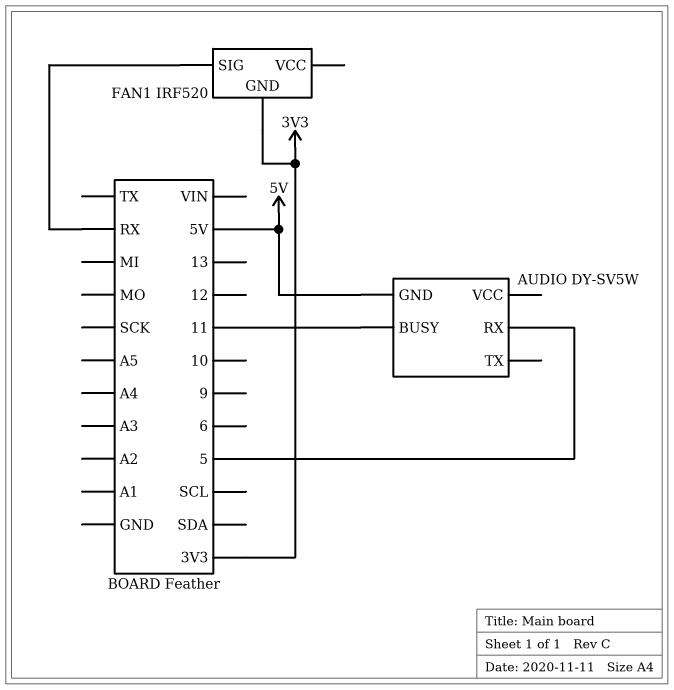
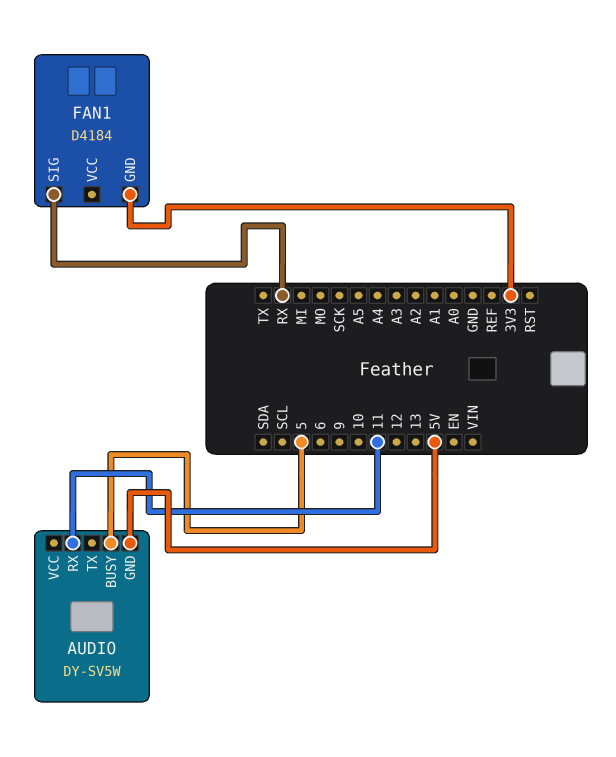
AUDIO pin BUSY: 11 -> 5
AUDIO pin RX: 5 -> 11
FAN1: IRF520 -> D4184

